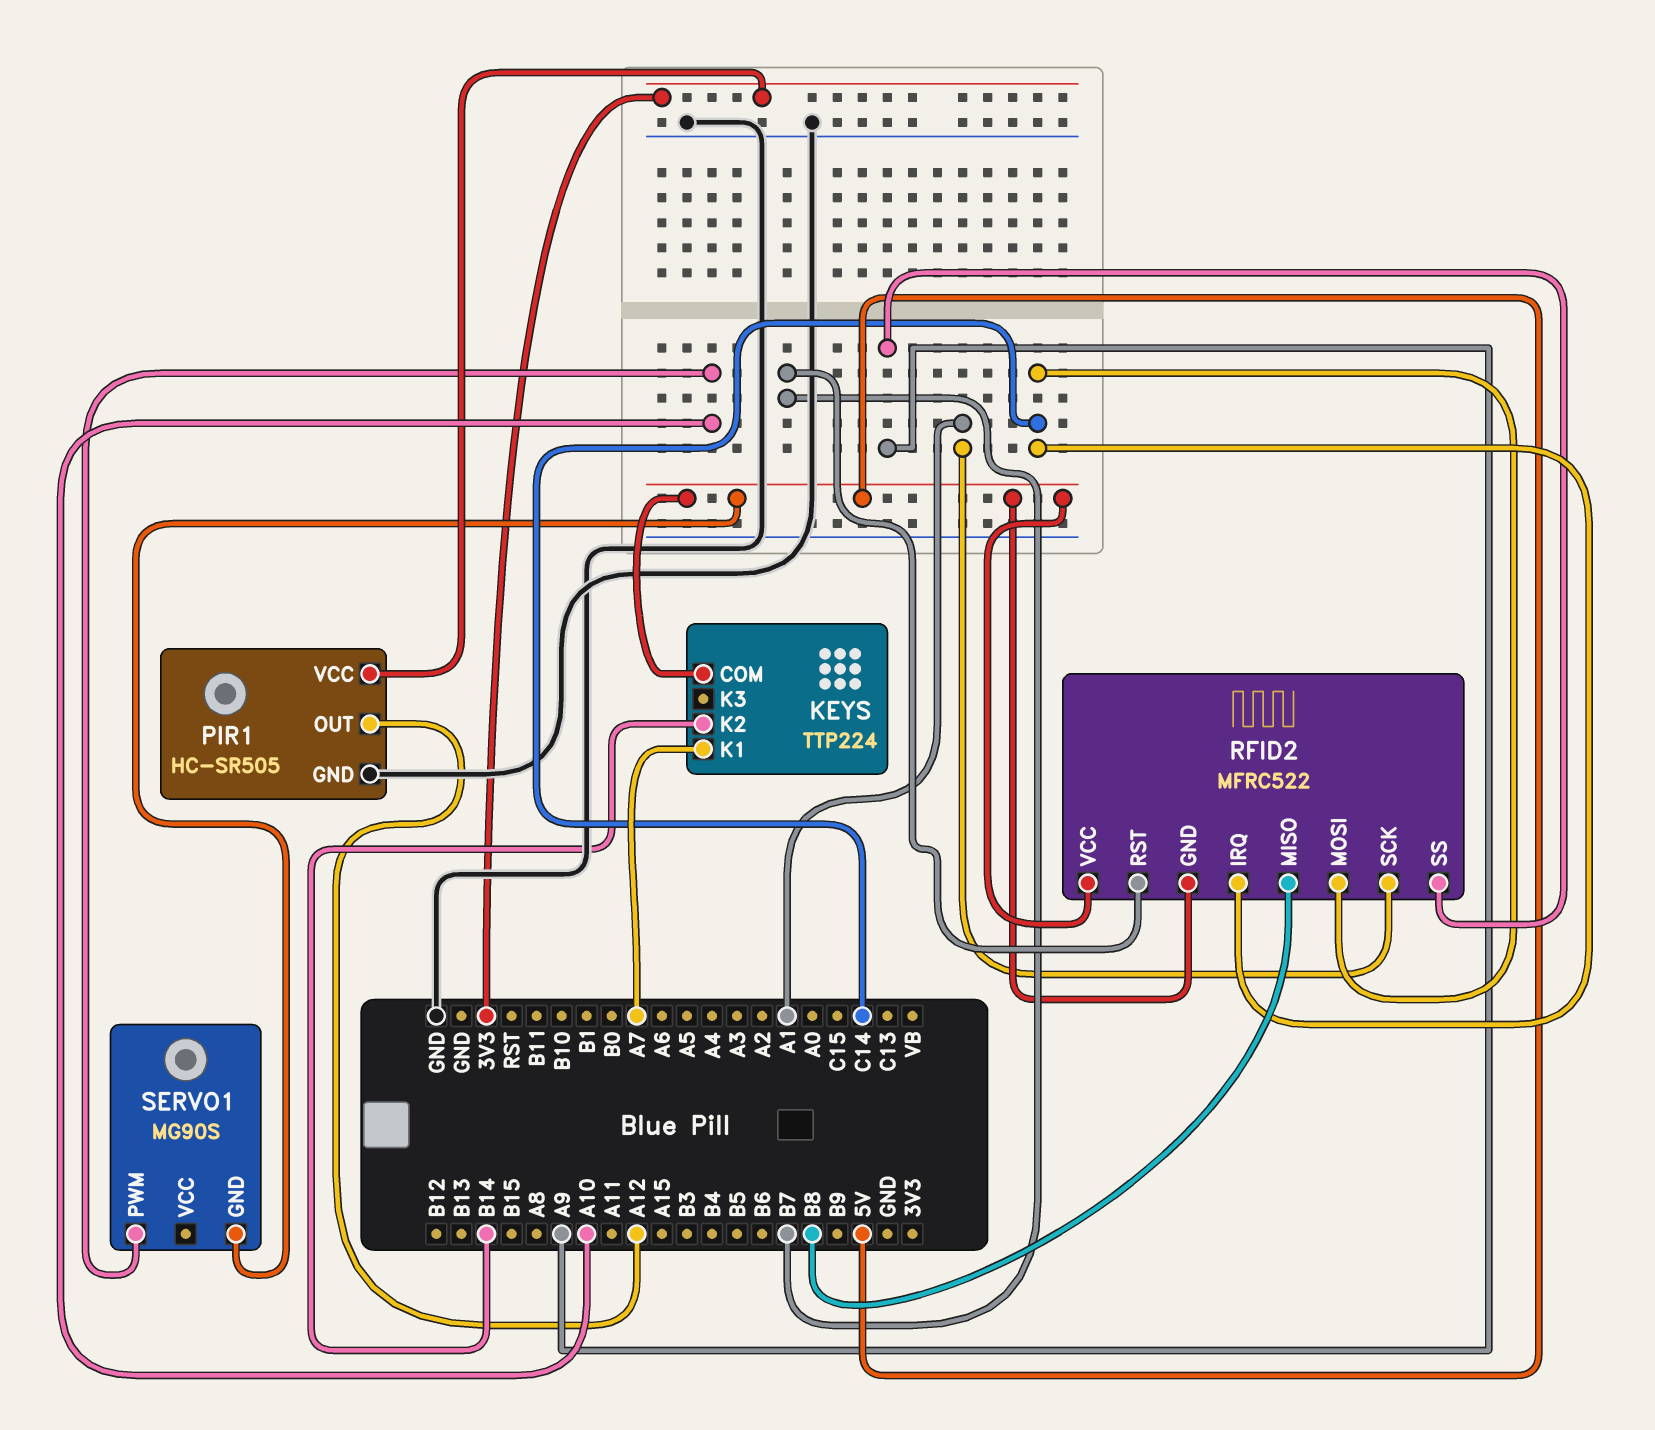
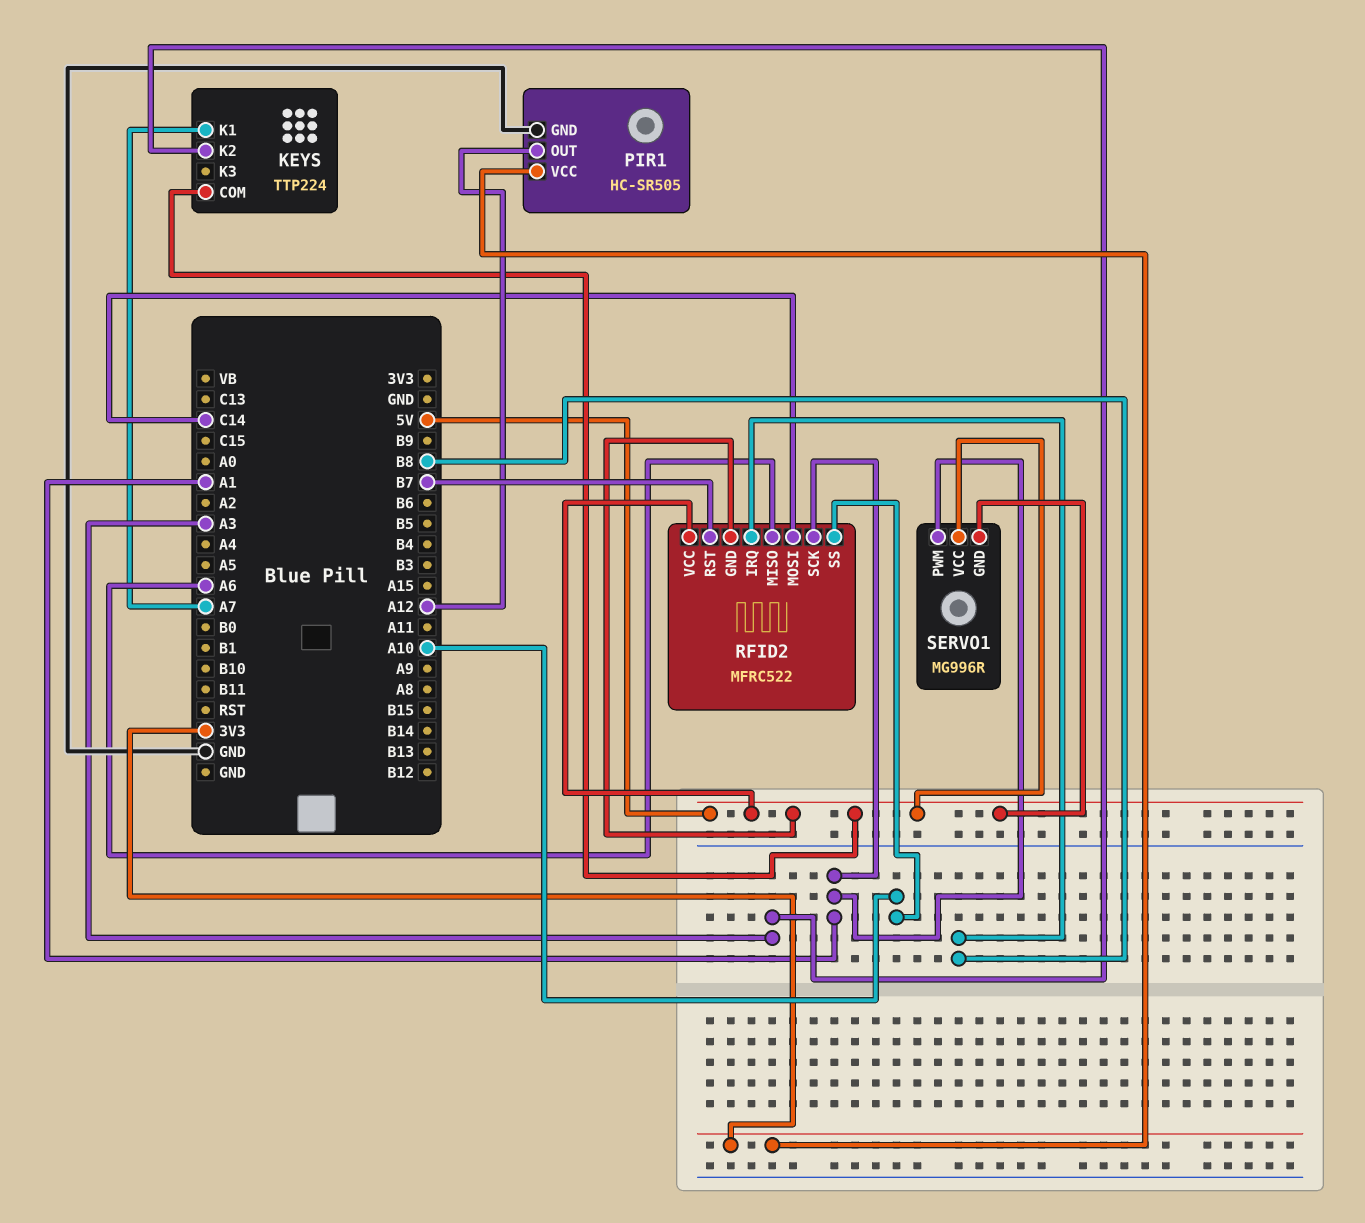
KEYS pin K2: B14 -> A3
RFID2 pin IRQ: C14 -> B8
RFID2 pin MISO: B8 -> A6
RFID2 pin SS: A9 -> A10
SERVO1: MG90S -> MG996R
SERVO1 pin PWM: A10 -> A1
SERVO1 pin VCC: none -> 5V

